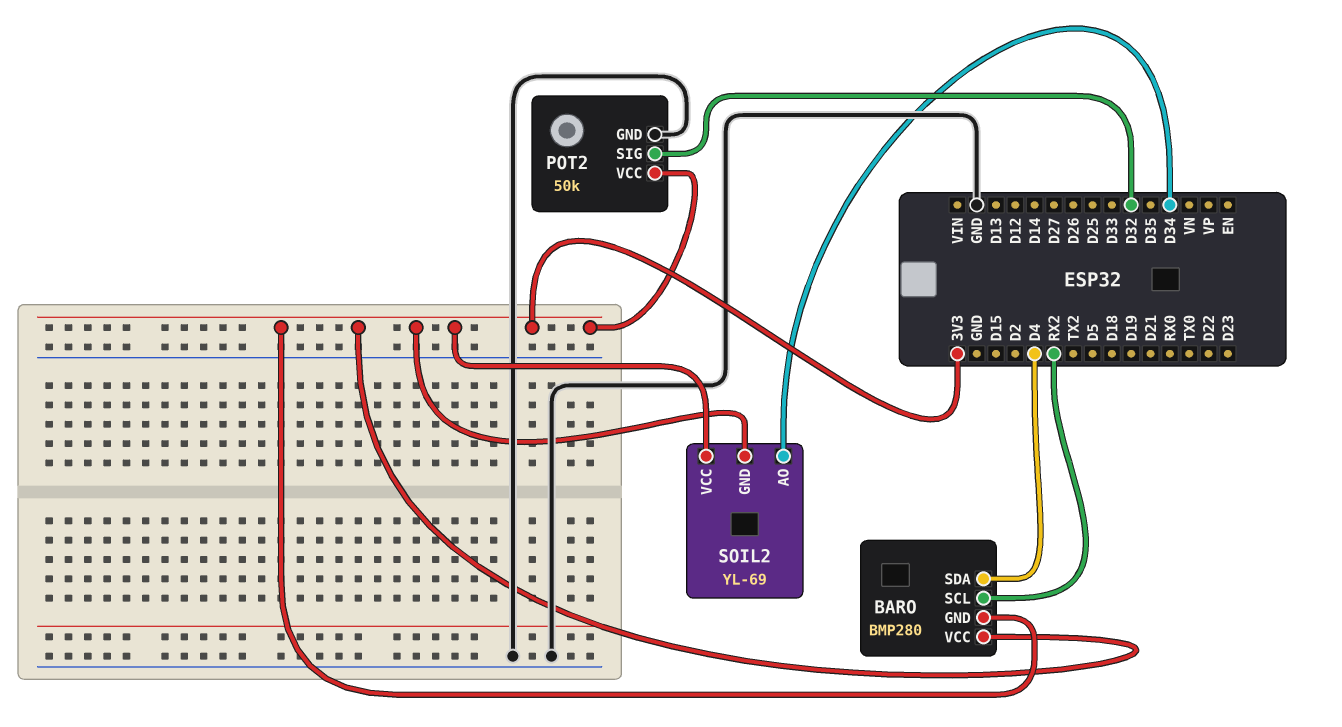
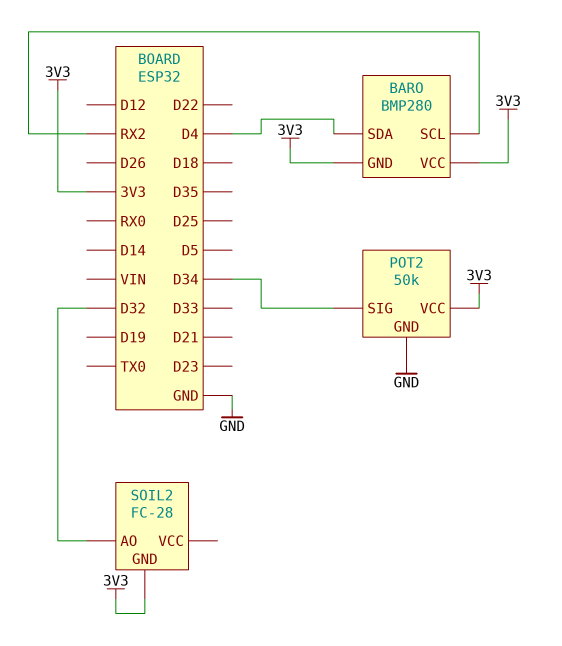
POT2 pin SIG: D32 -> D34
SOIL2: YL-69 -> FC-28
SOIL2 pin AO: D34 -> D32
SOIL2 pin VCC: 3V3 -> none

